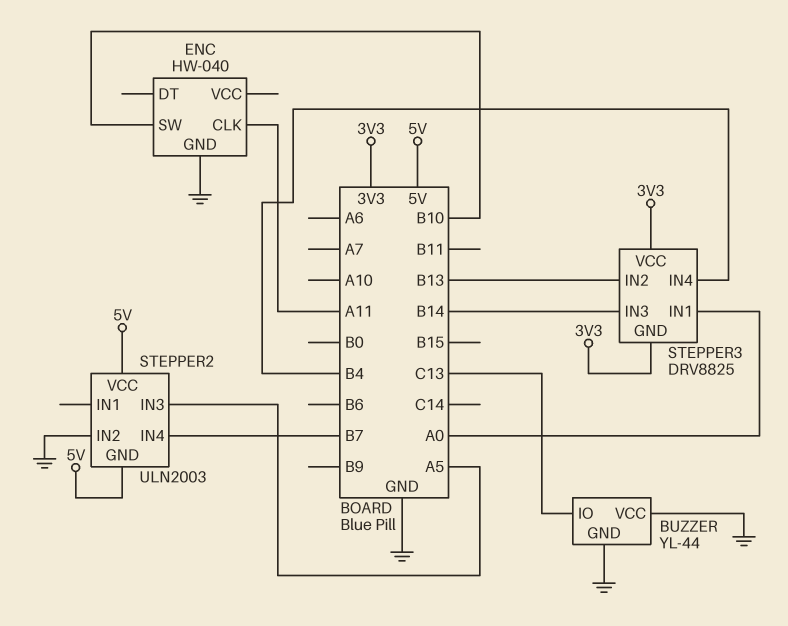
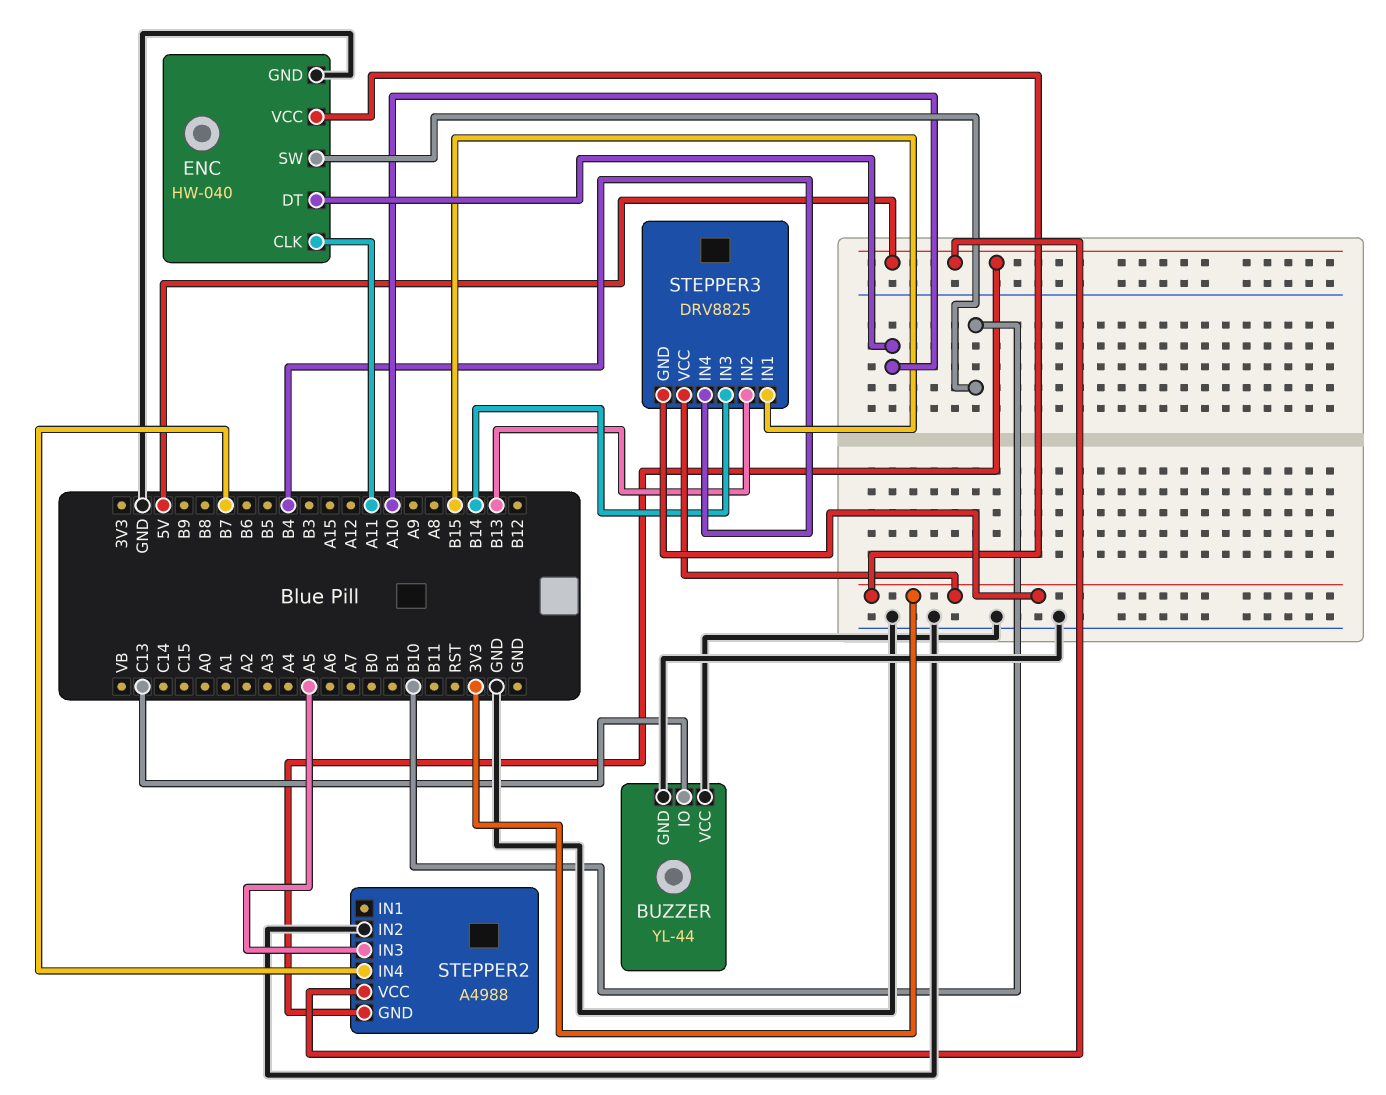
ENC pin DT: none -> A10
ENC pin VCC: none -> 3V3
STEPPER2: ULN2003 -> A4988
STEPPER3 pin IN1: A0 -> B15

